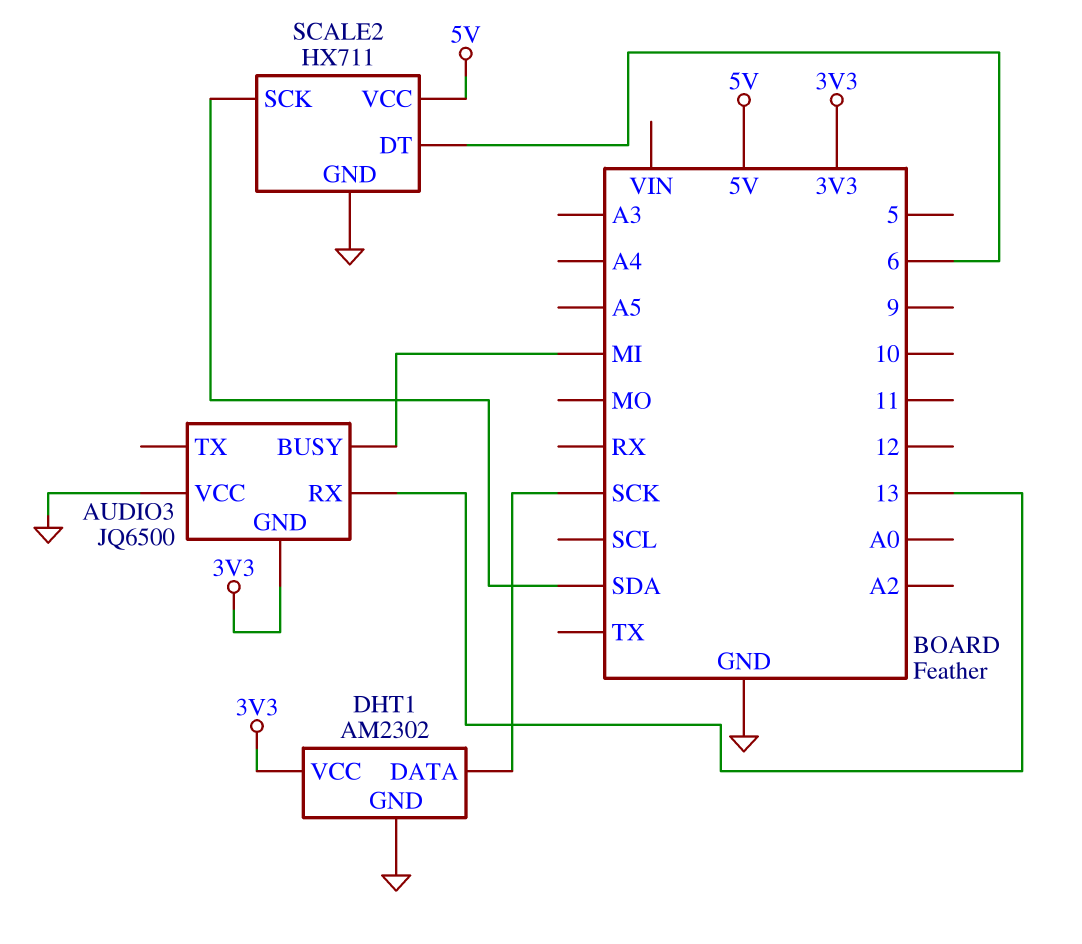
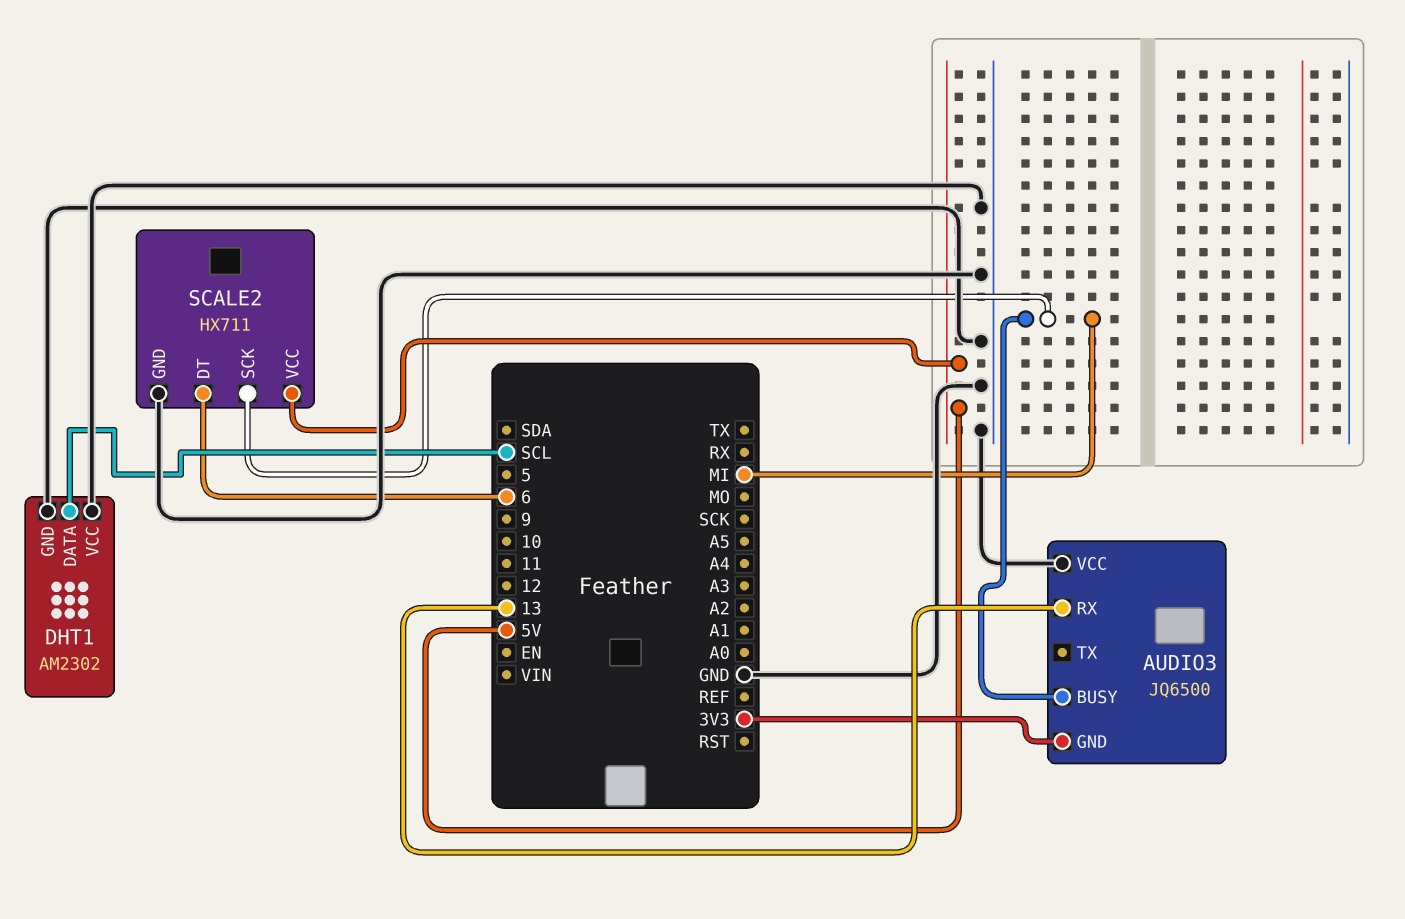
DHT1 pin DATA: SCK -> SCL
DHT1 pin VCC: 3V3 -> GND
SCALE2 pin SCK: SDA -> MI

